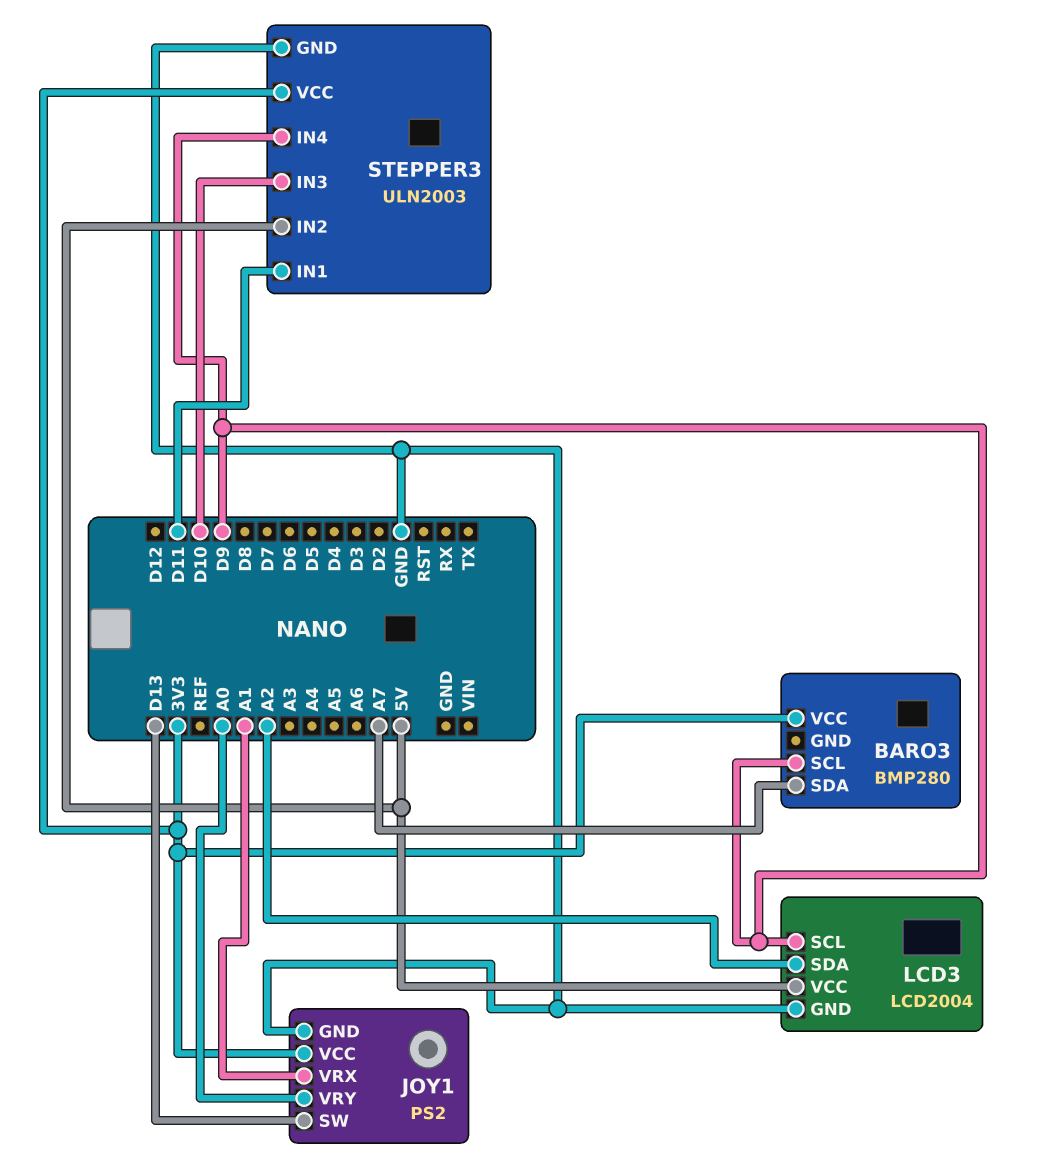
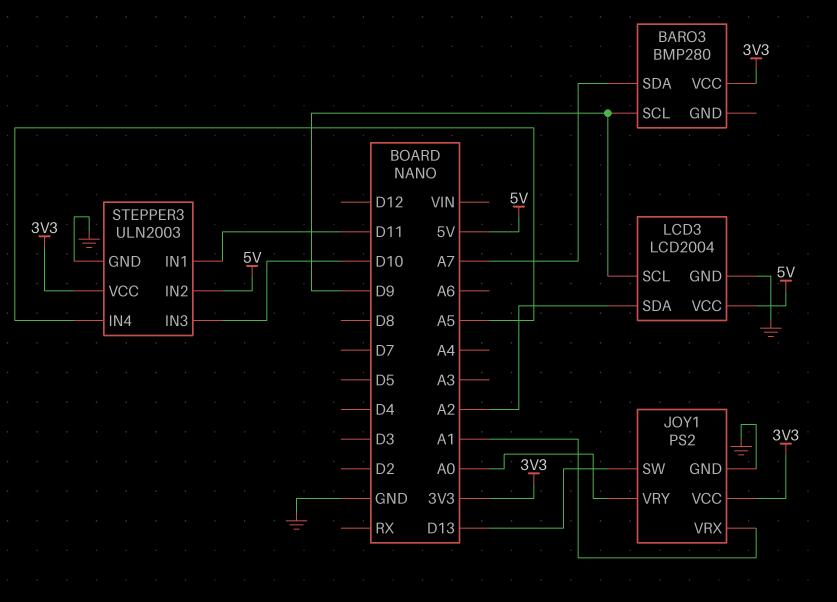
STEPPER3 pin IN4: D9 -> A5

